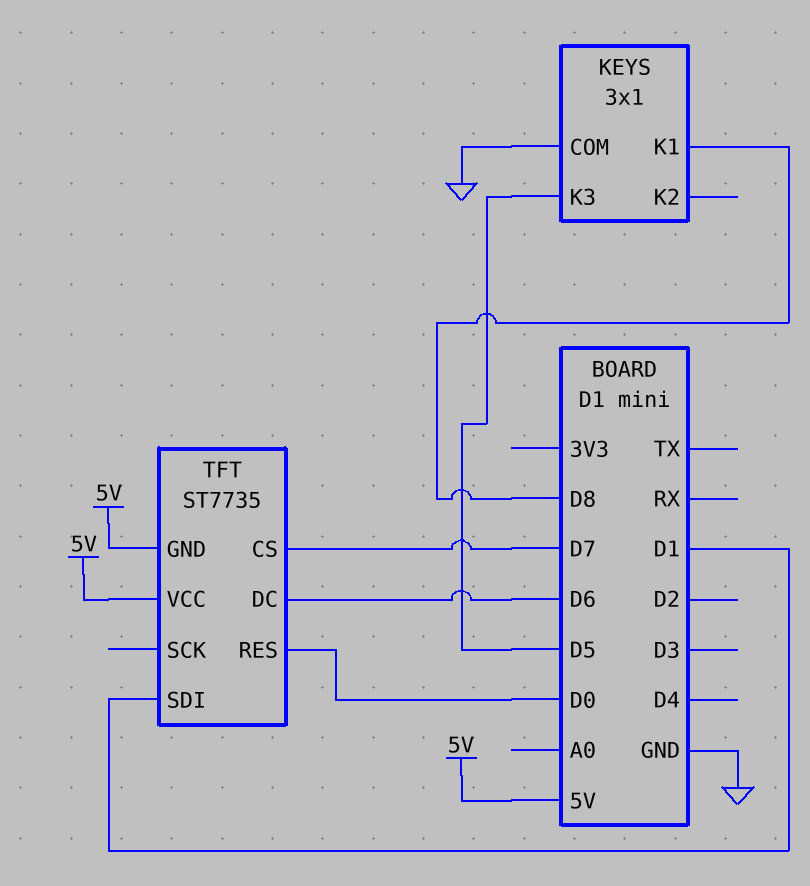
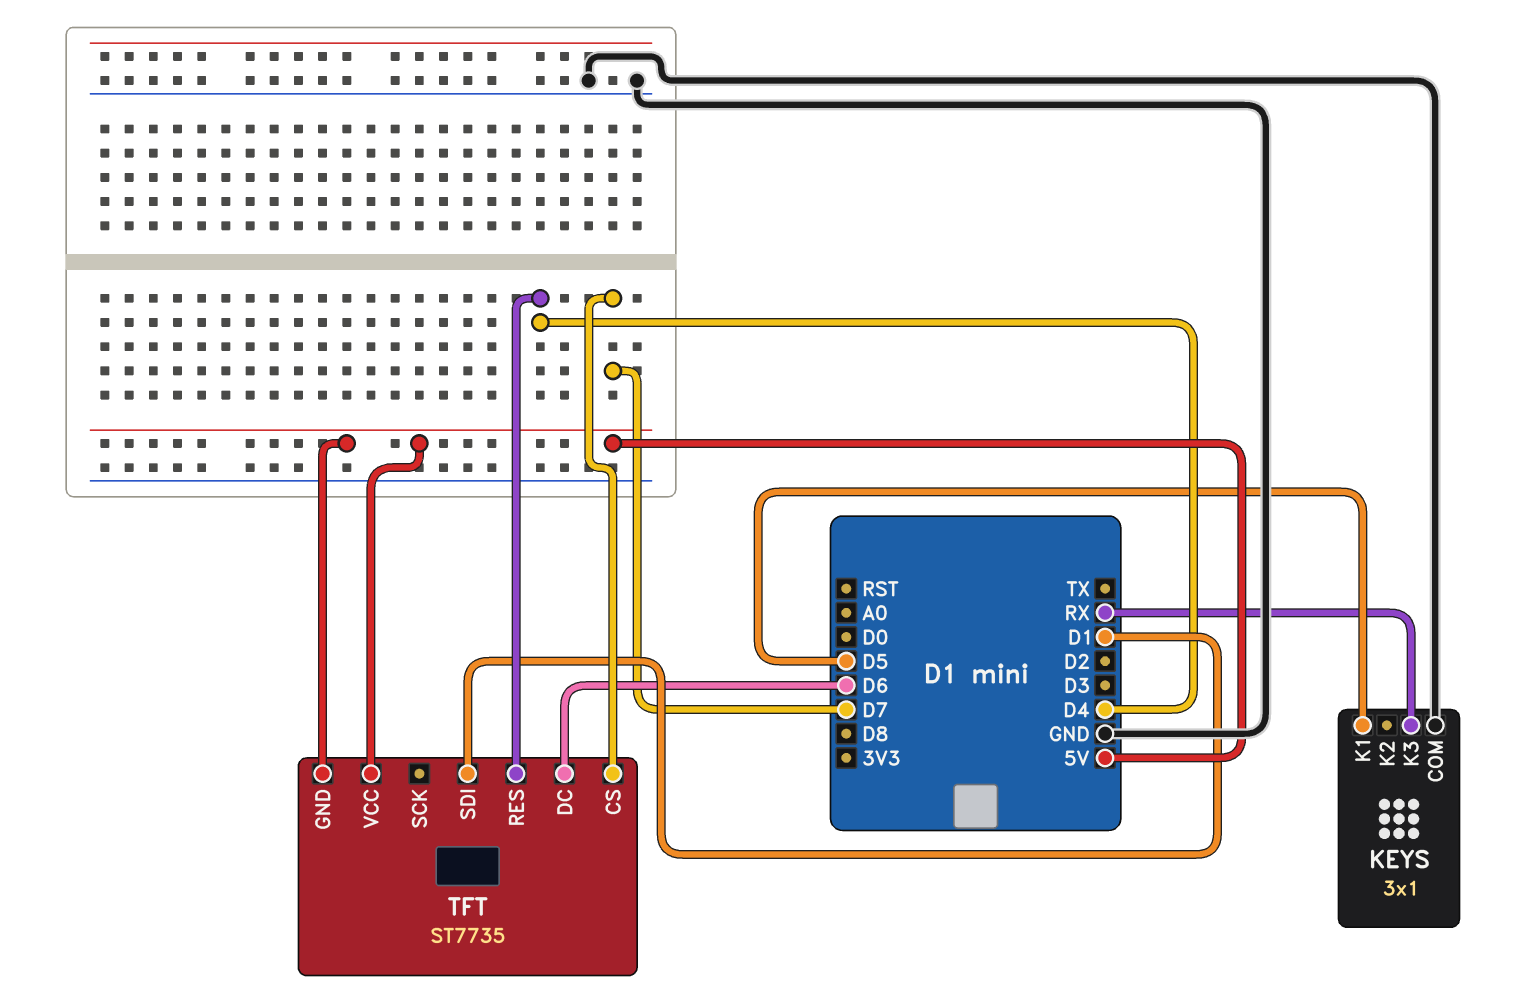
KEYS pin K1: D8 -> D5
KEYS pin K3: D5 -> RX
TFT pin RES: D0 -> D4

